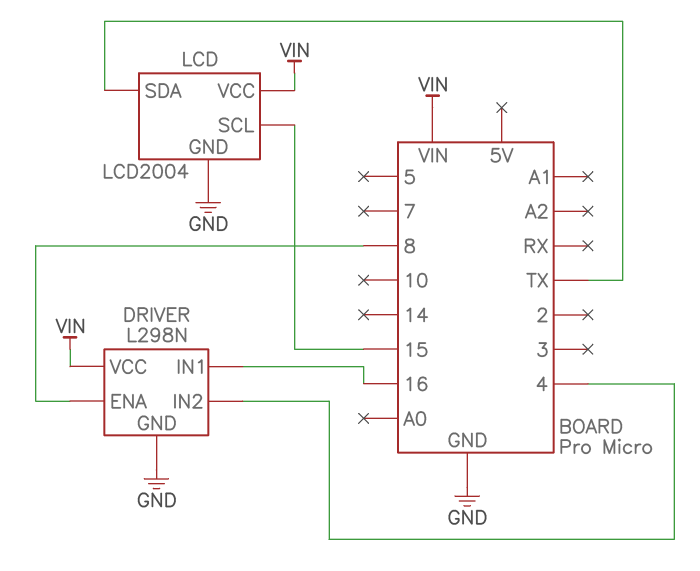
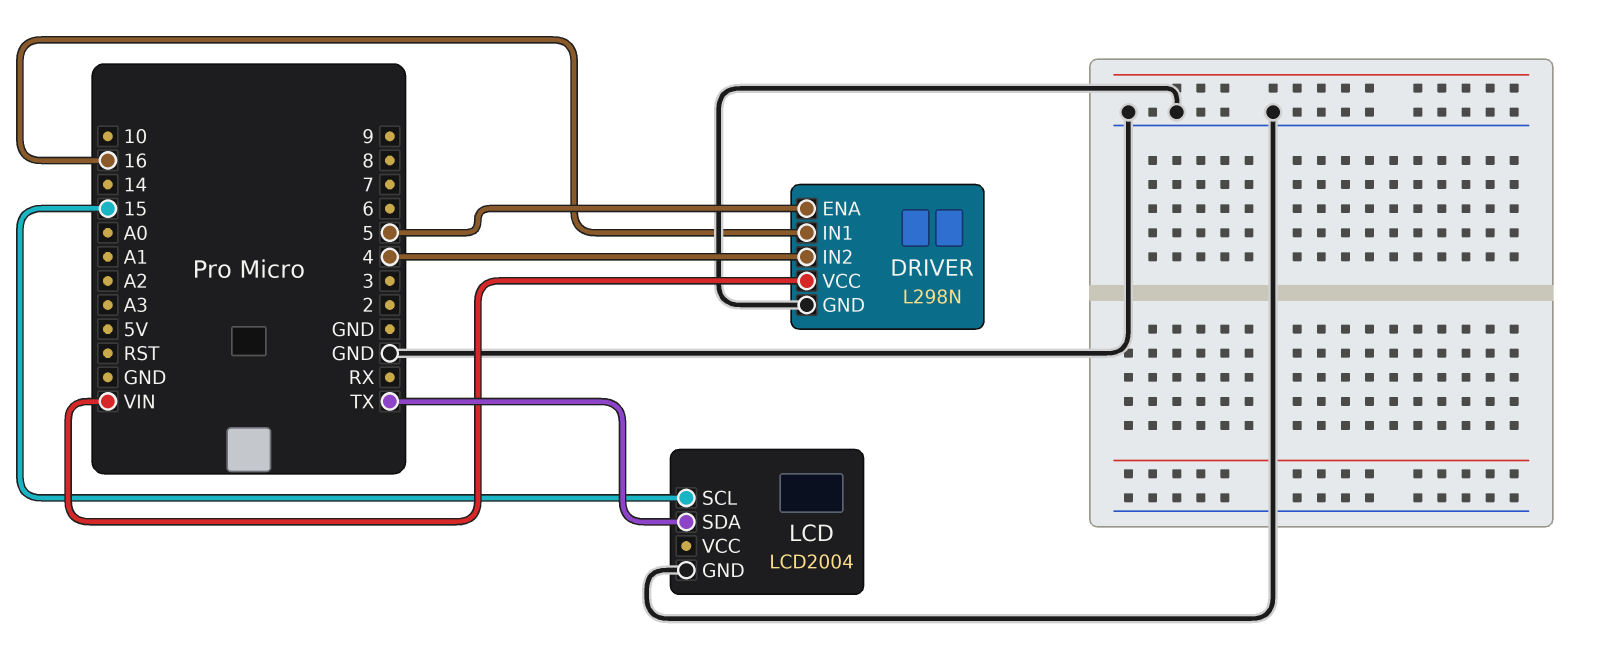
DRIVER pin ENA: 8 -> 5
LCD pin VCC: VIN -> none

